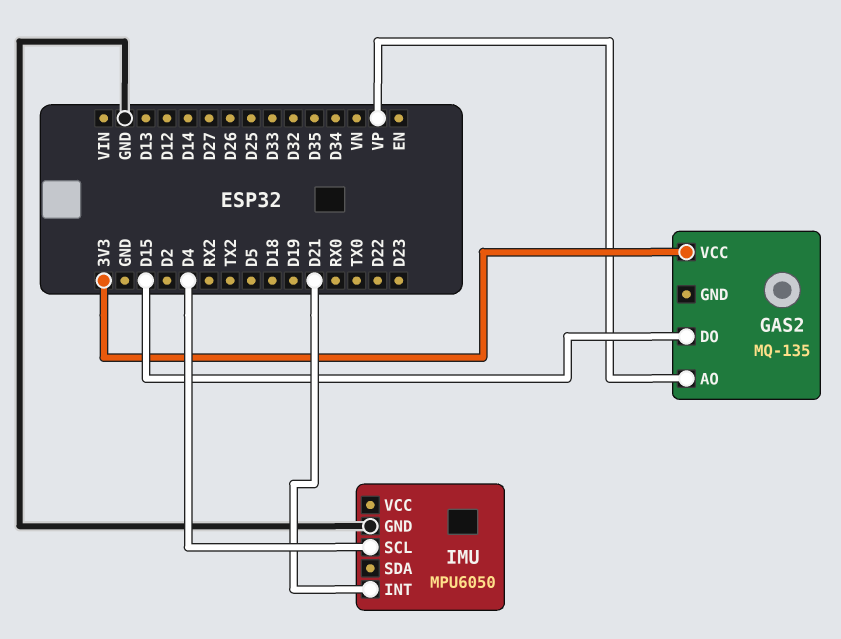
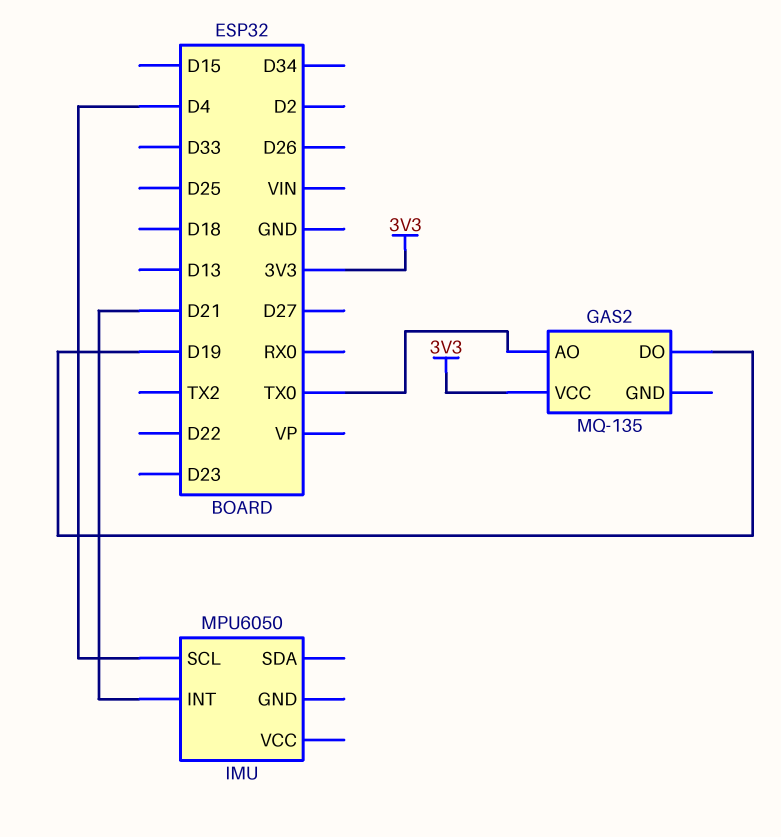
GAS2 pin AO: VP -> TX0
GAS2 pin DO: D15 -> D19
IMU pin GND: GND -> none

